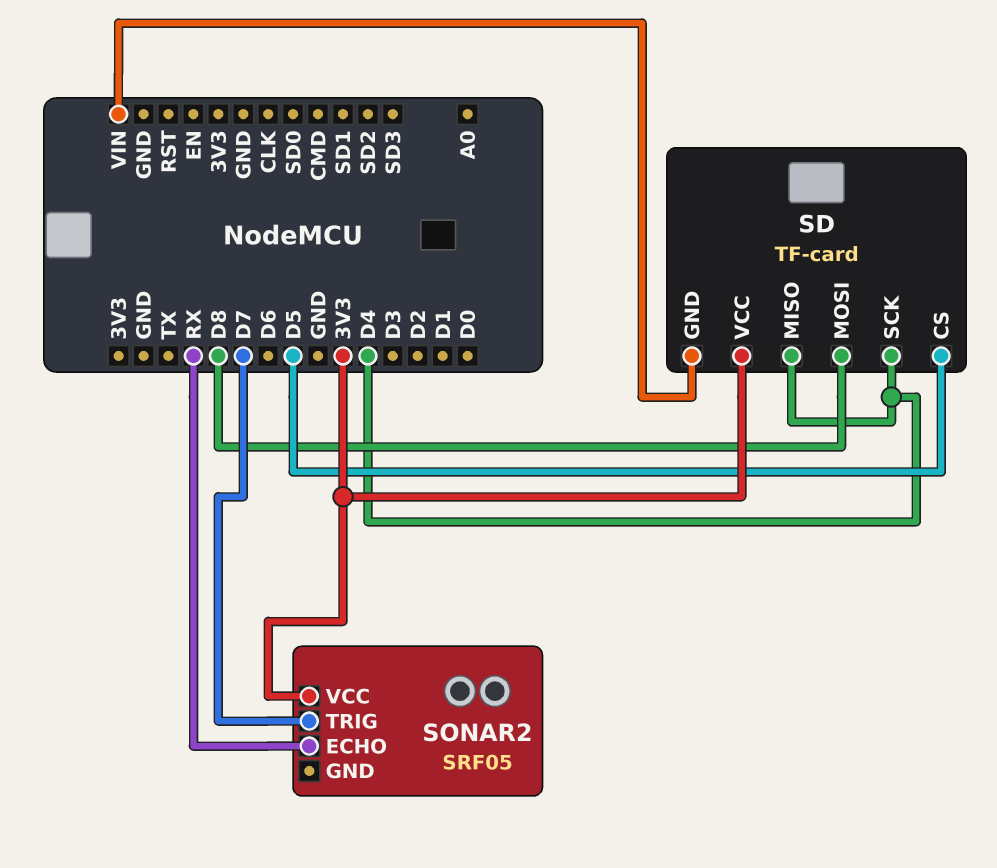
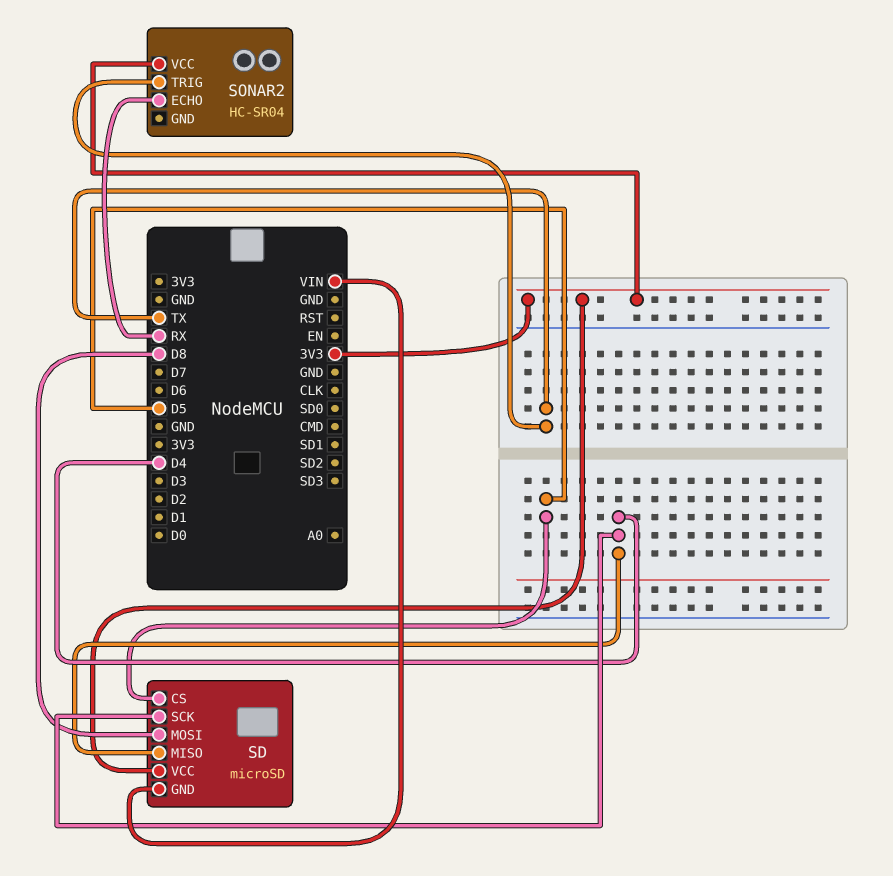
SD: TF-card -> microSD
SONAR2: SRF05 -> HC-SR04
SONAR2 pin TRIG: D7 -> TX

